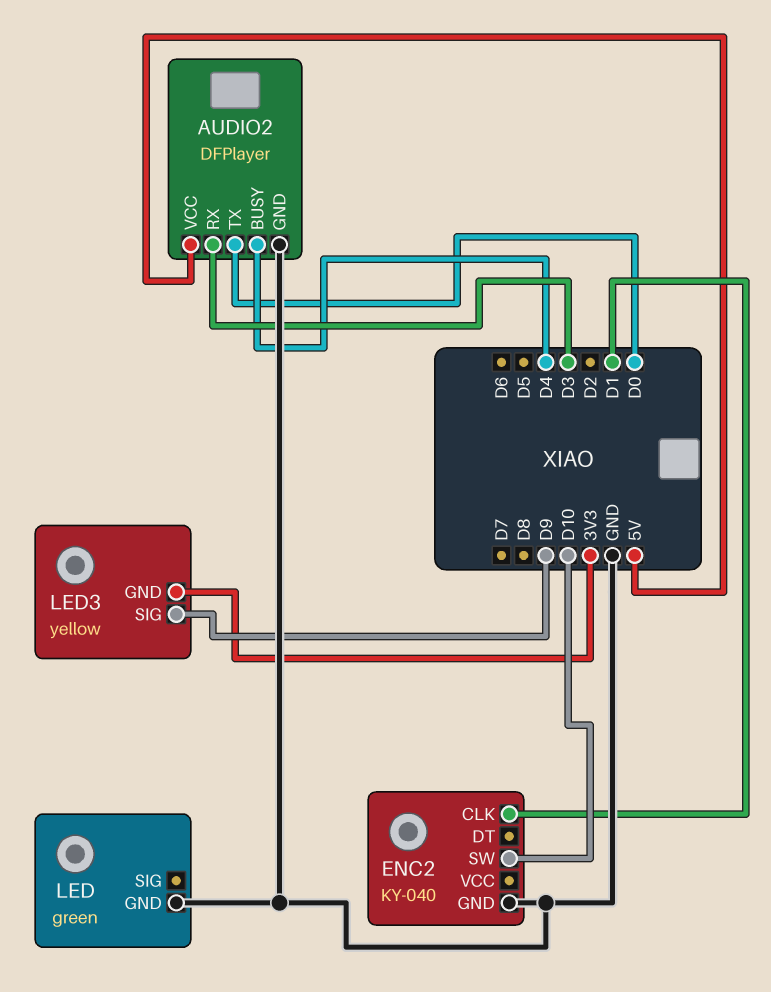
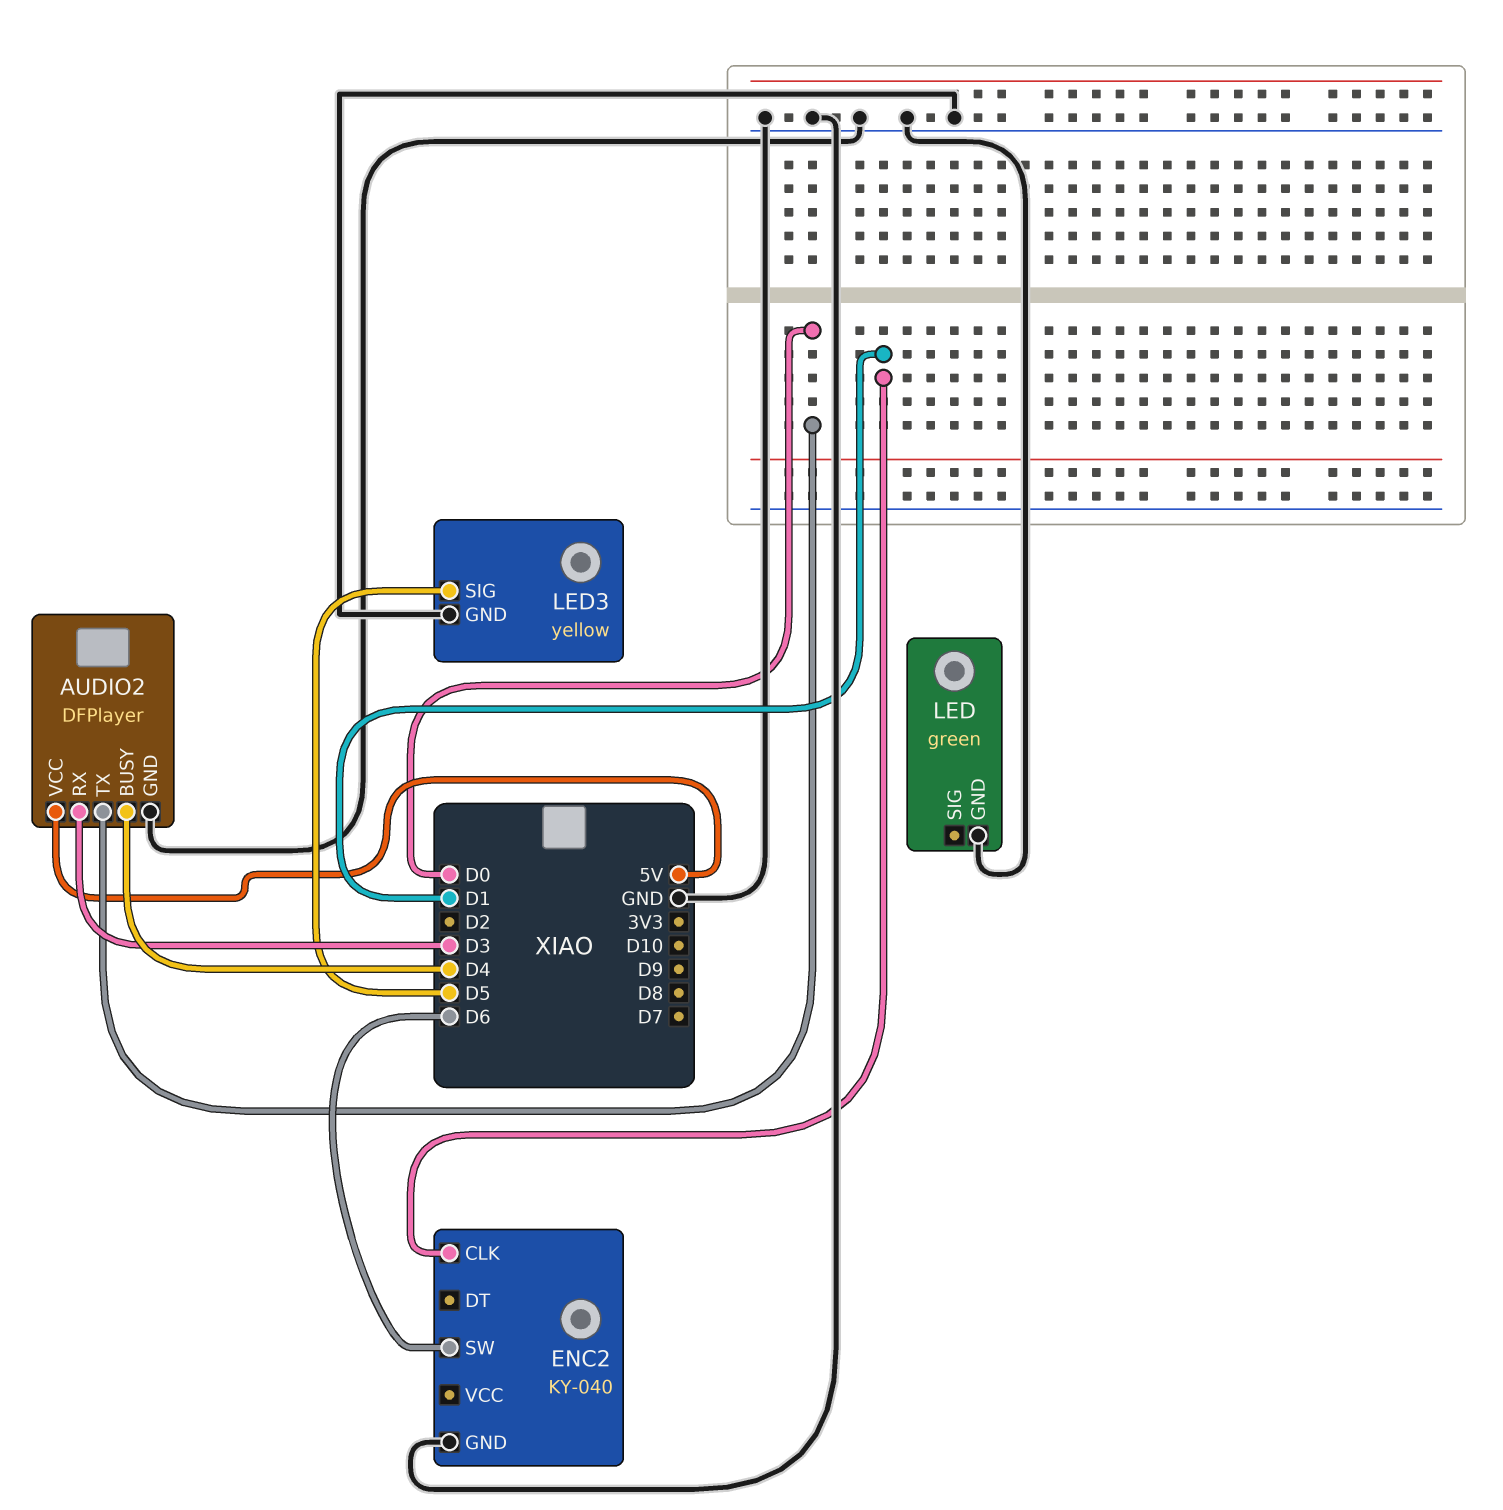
ENC2 pin SW: D10 -> D6
LED3 pin GND: 3V3 -> GND
LED3 pin SIG: D9 -> D5

